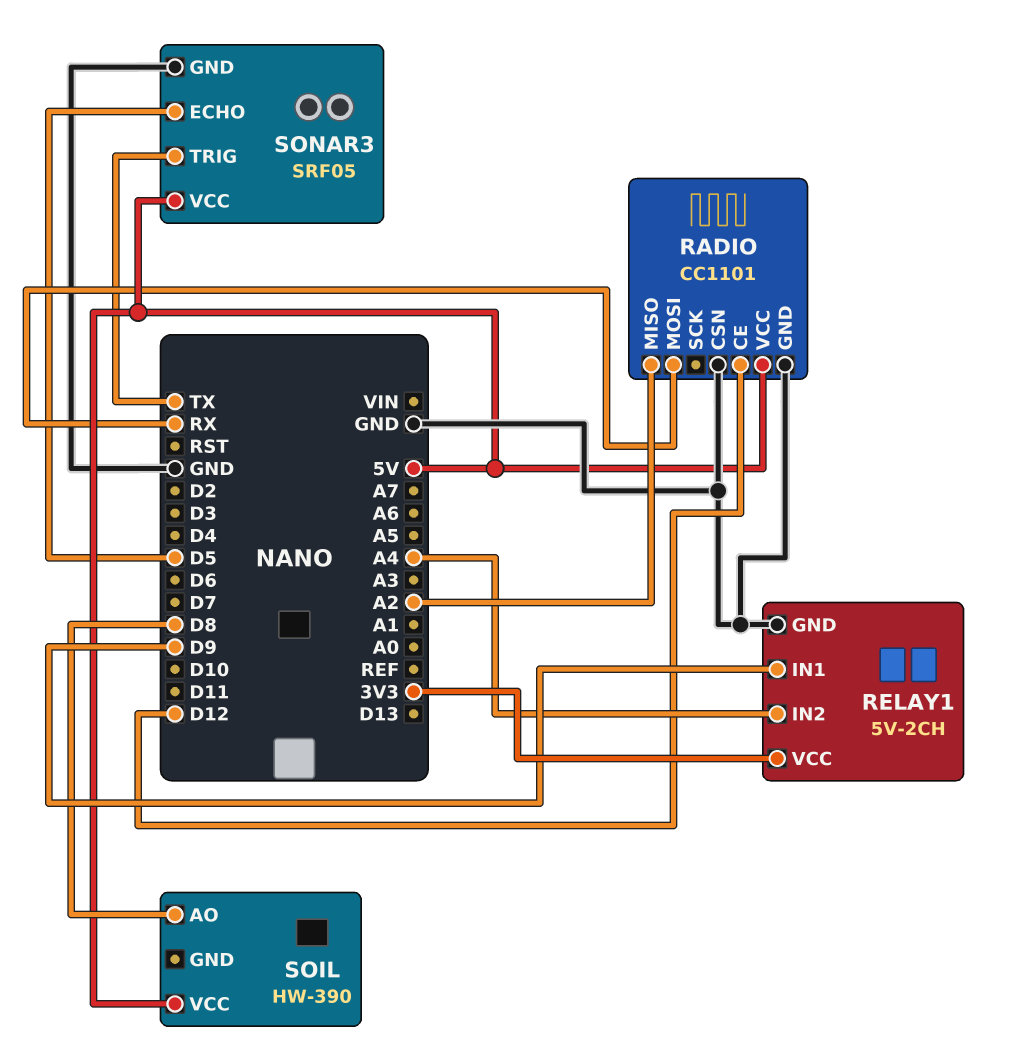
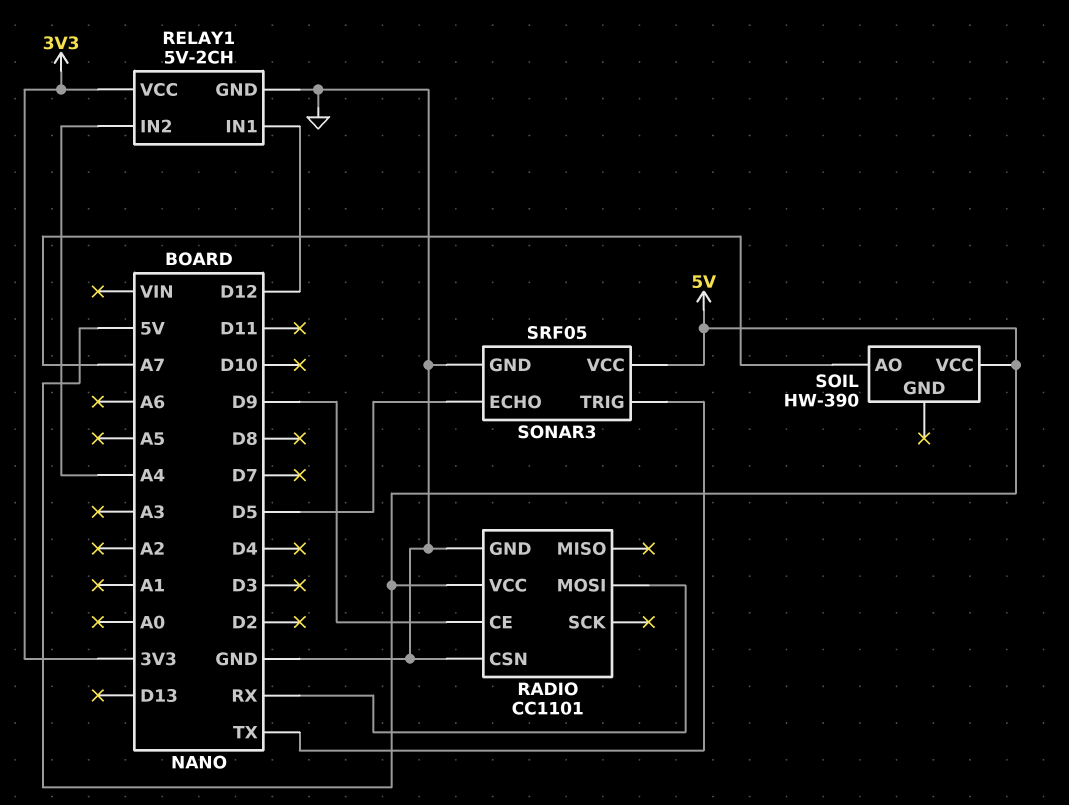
RADIO pin CE: D12 -> D9
RADIO pin MISO: A2 -> none
RELAY1 pin IN1: D9 -> D12
SOIL pin AO: D8 -> A7

